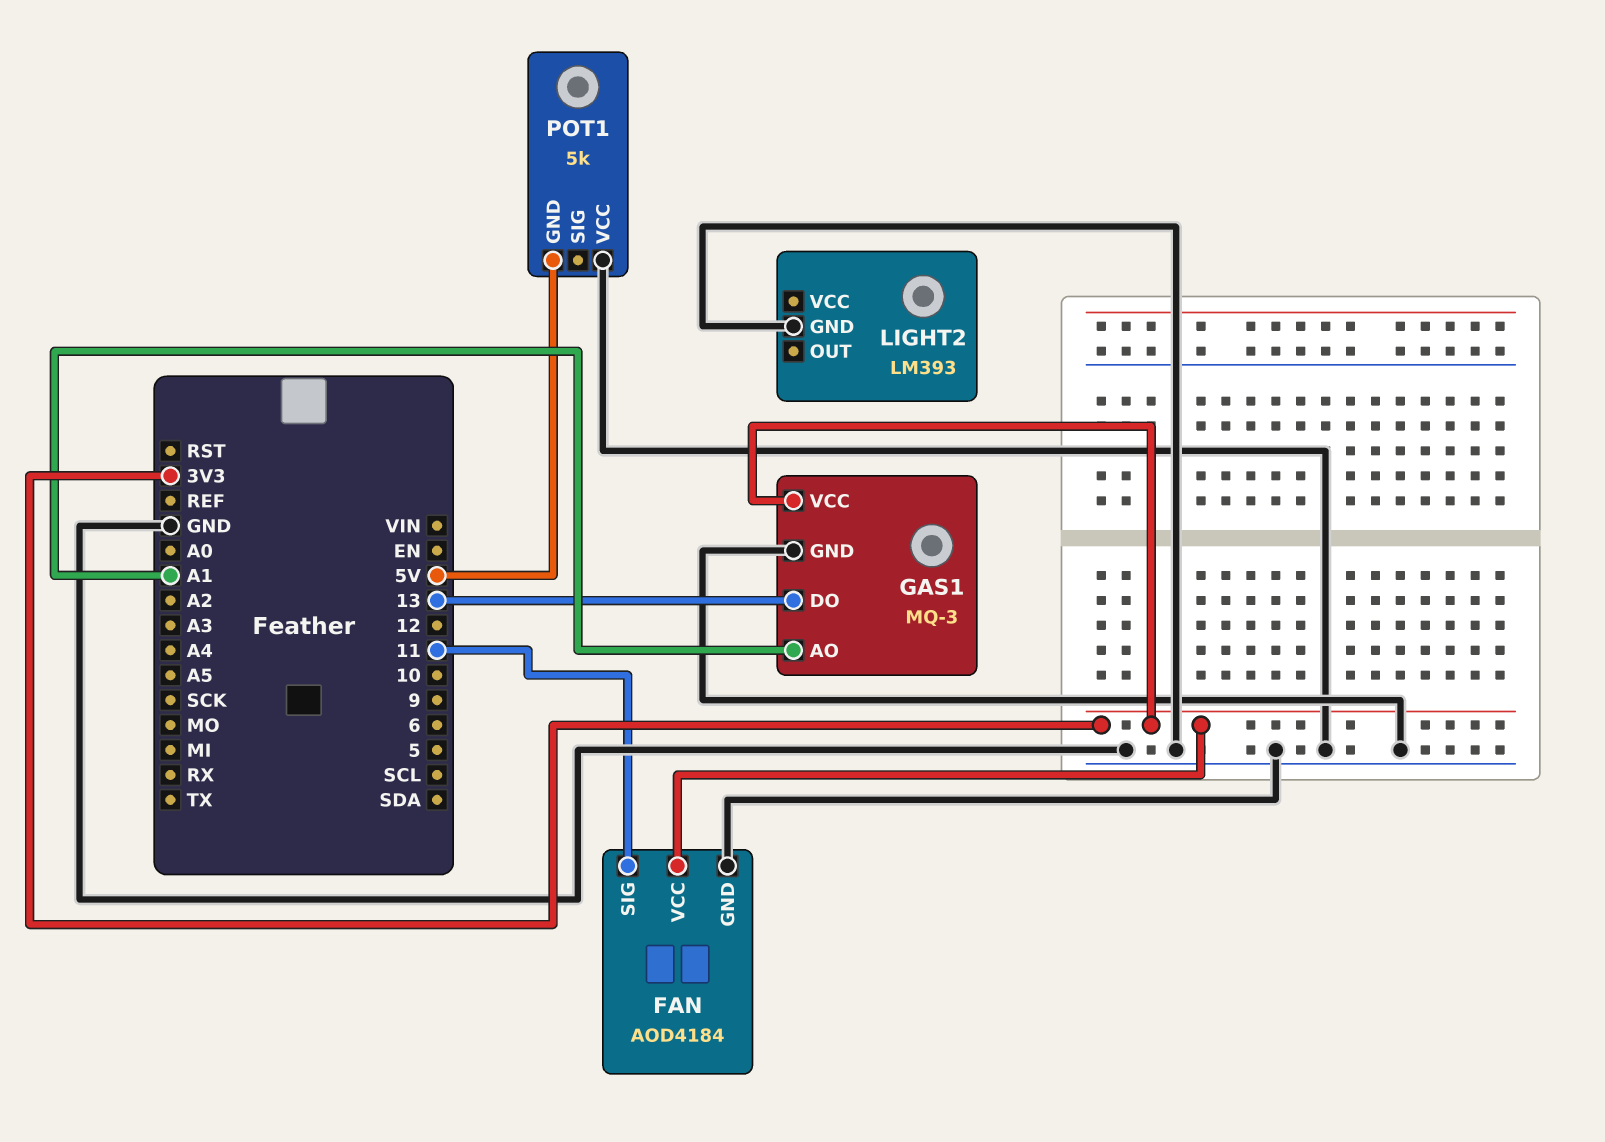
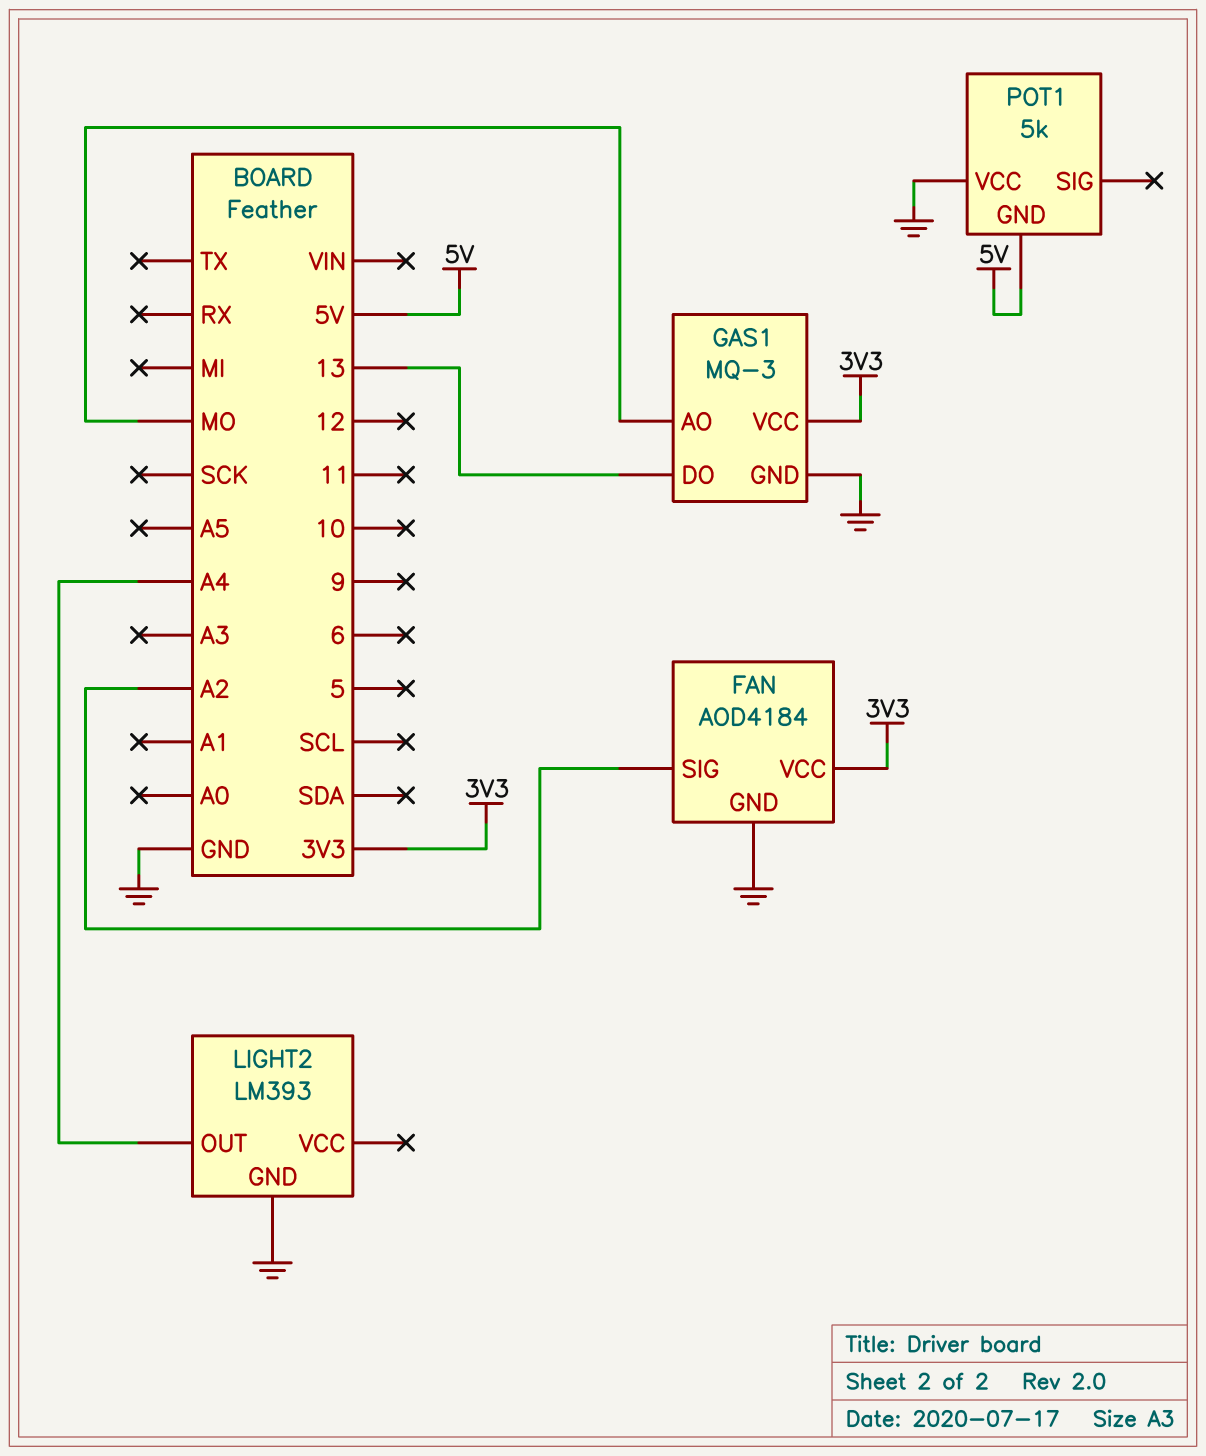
FAN pin SIG: 11 -> A2
GAS1 pin AO: A1 -> MO
LIGHT2 pin OUT: none -> A4

